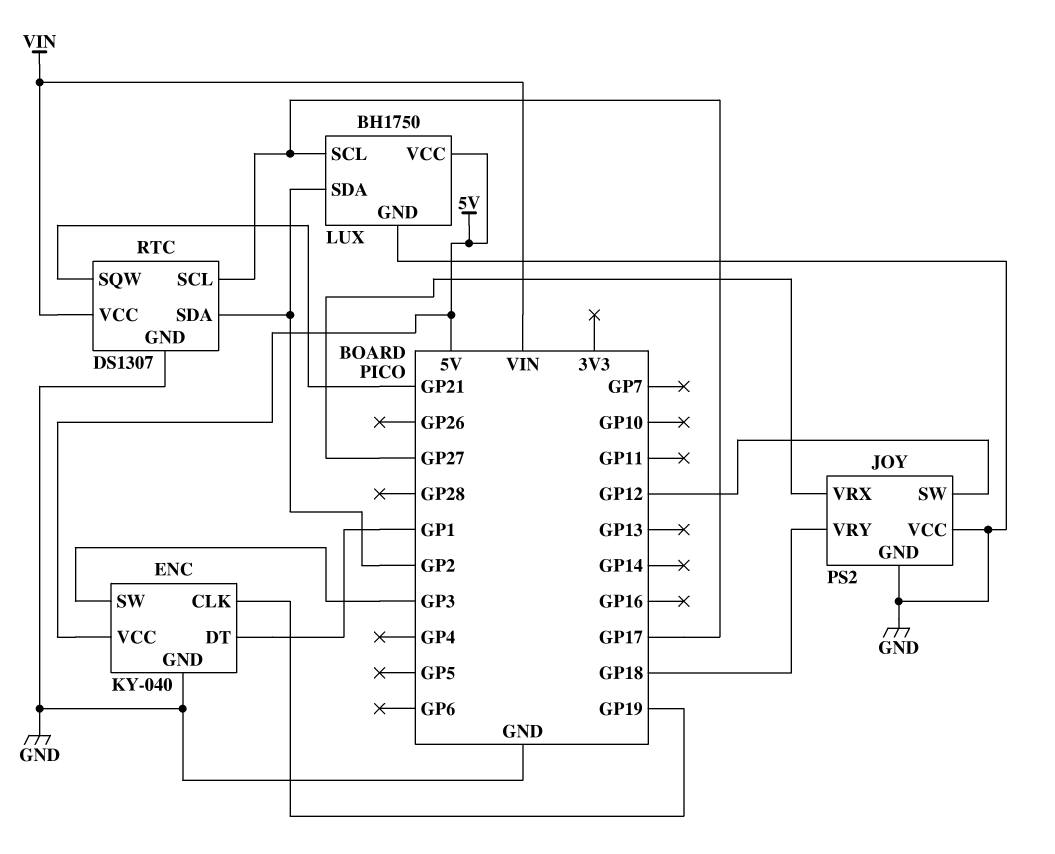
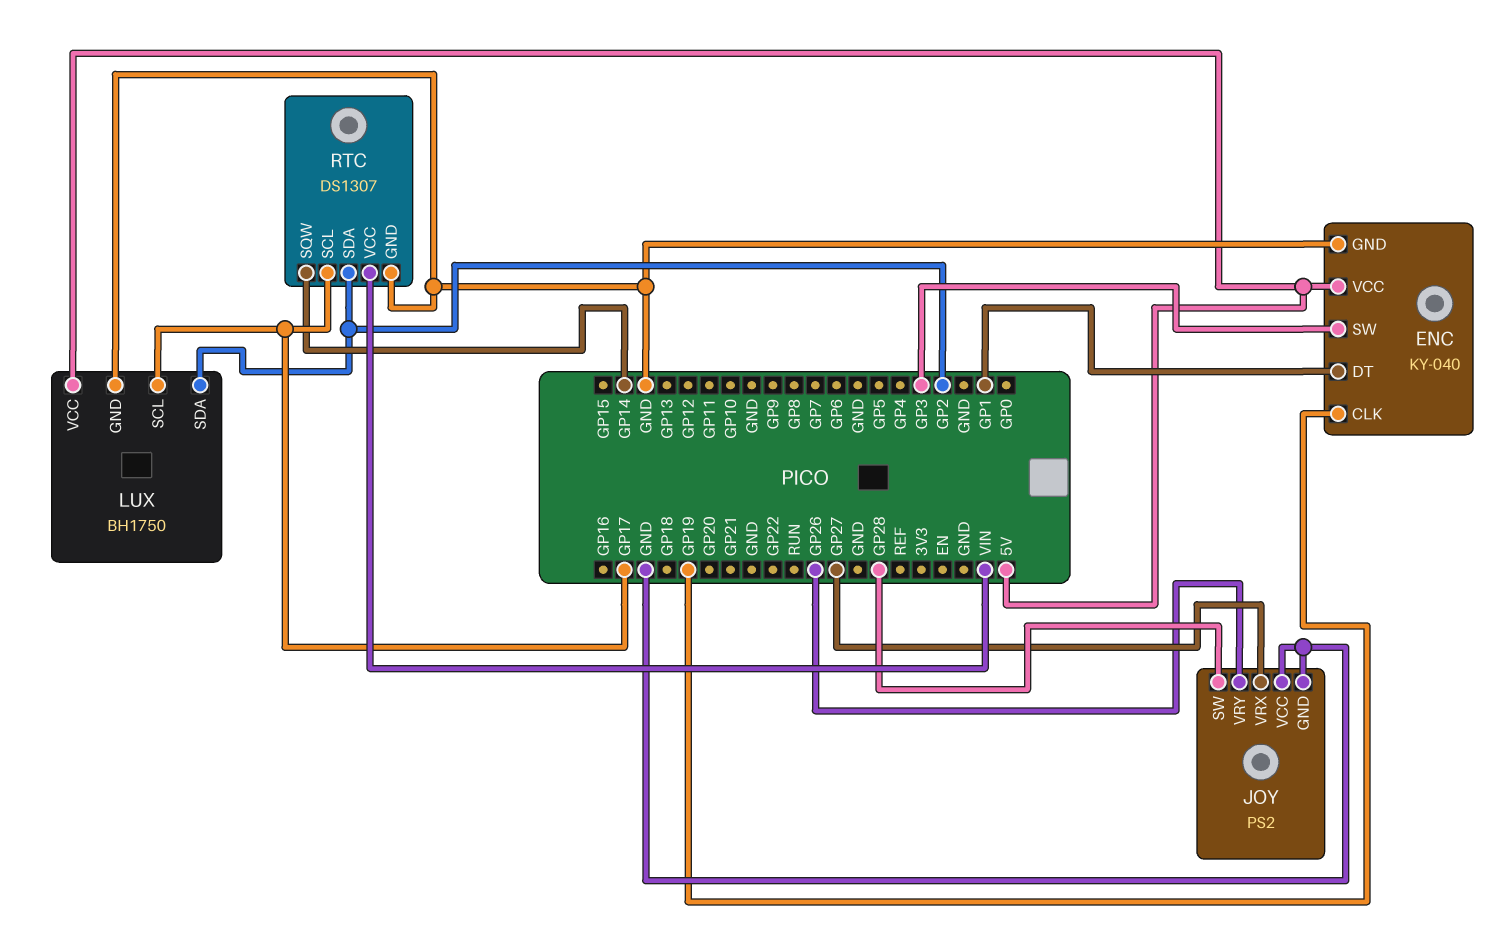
JOY pin SW: GP12 -> GP28
JOY pin VRY: GP18 -> GP26
RTC pin SQW: GP21 -> GP14

